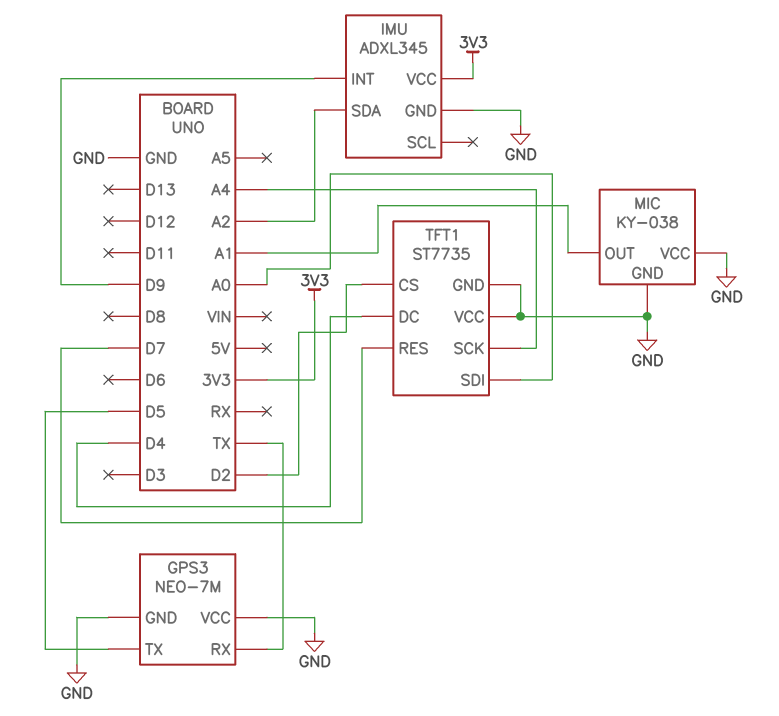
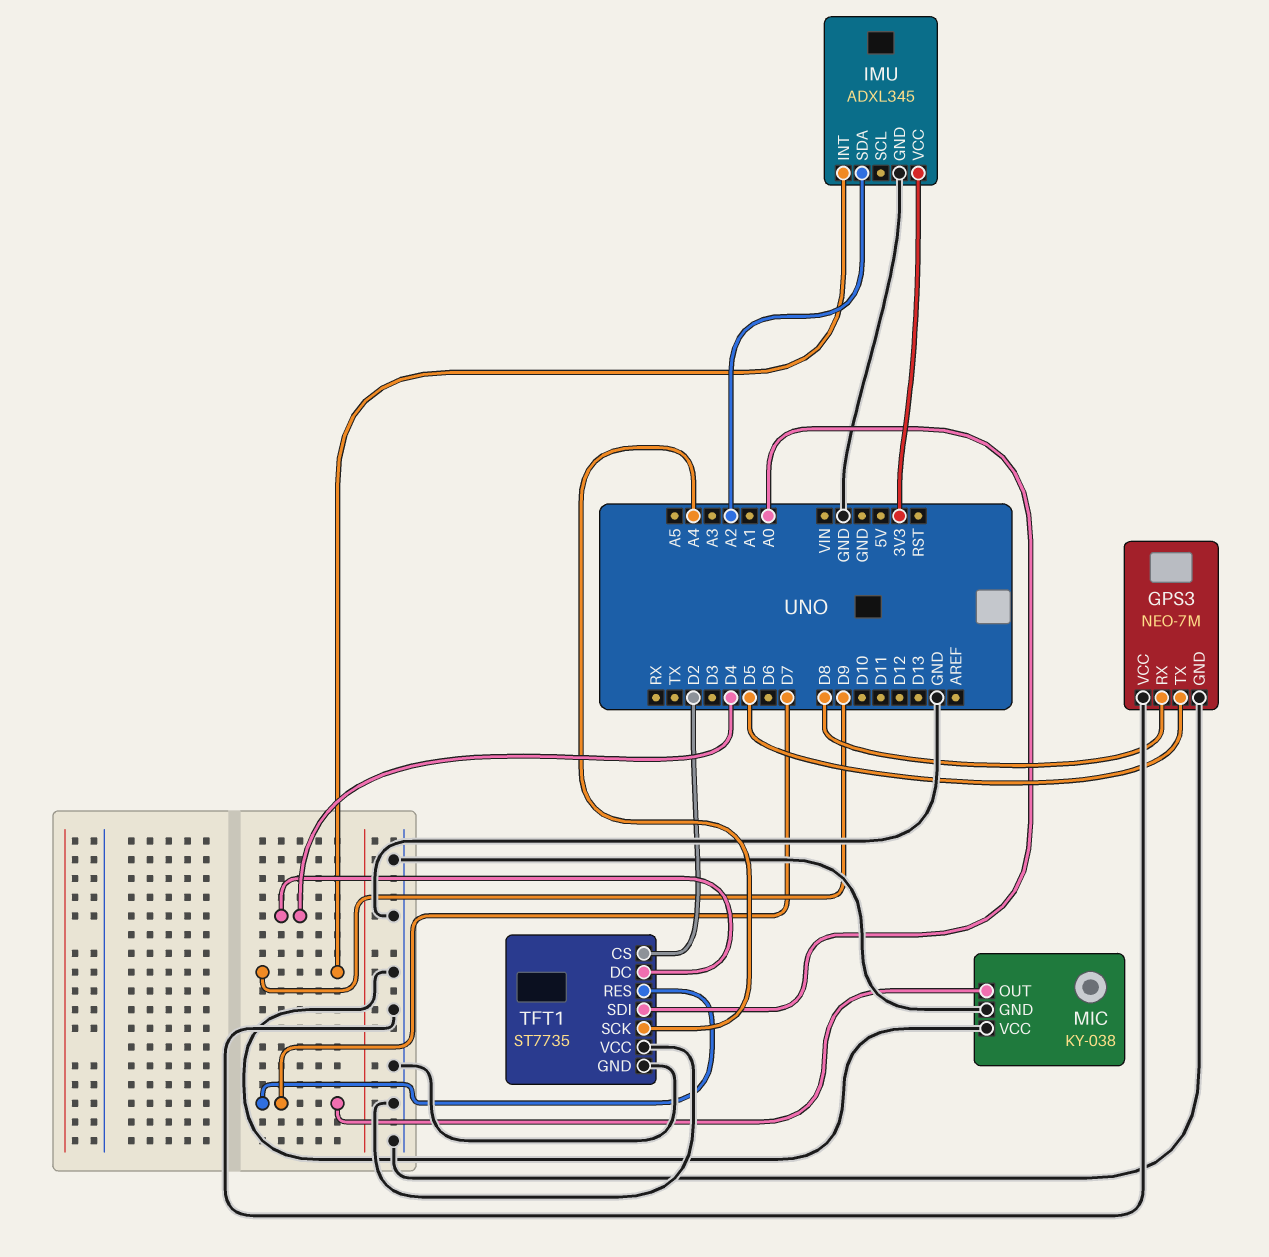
GPS3 pin RX: TX -> D8
MIC pin OUT: A1 -> D7

